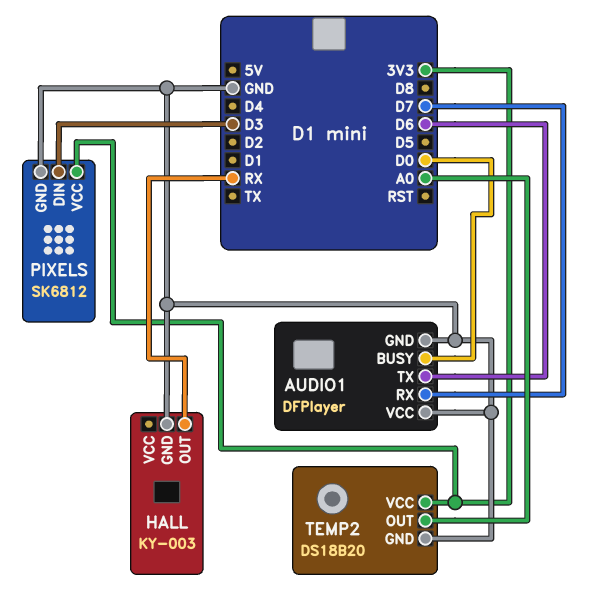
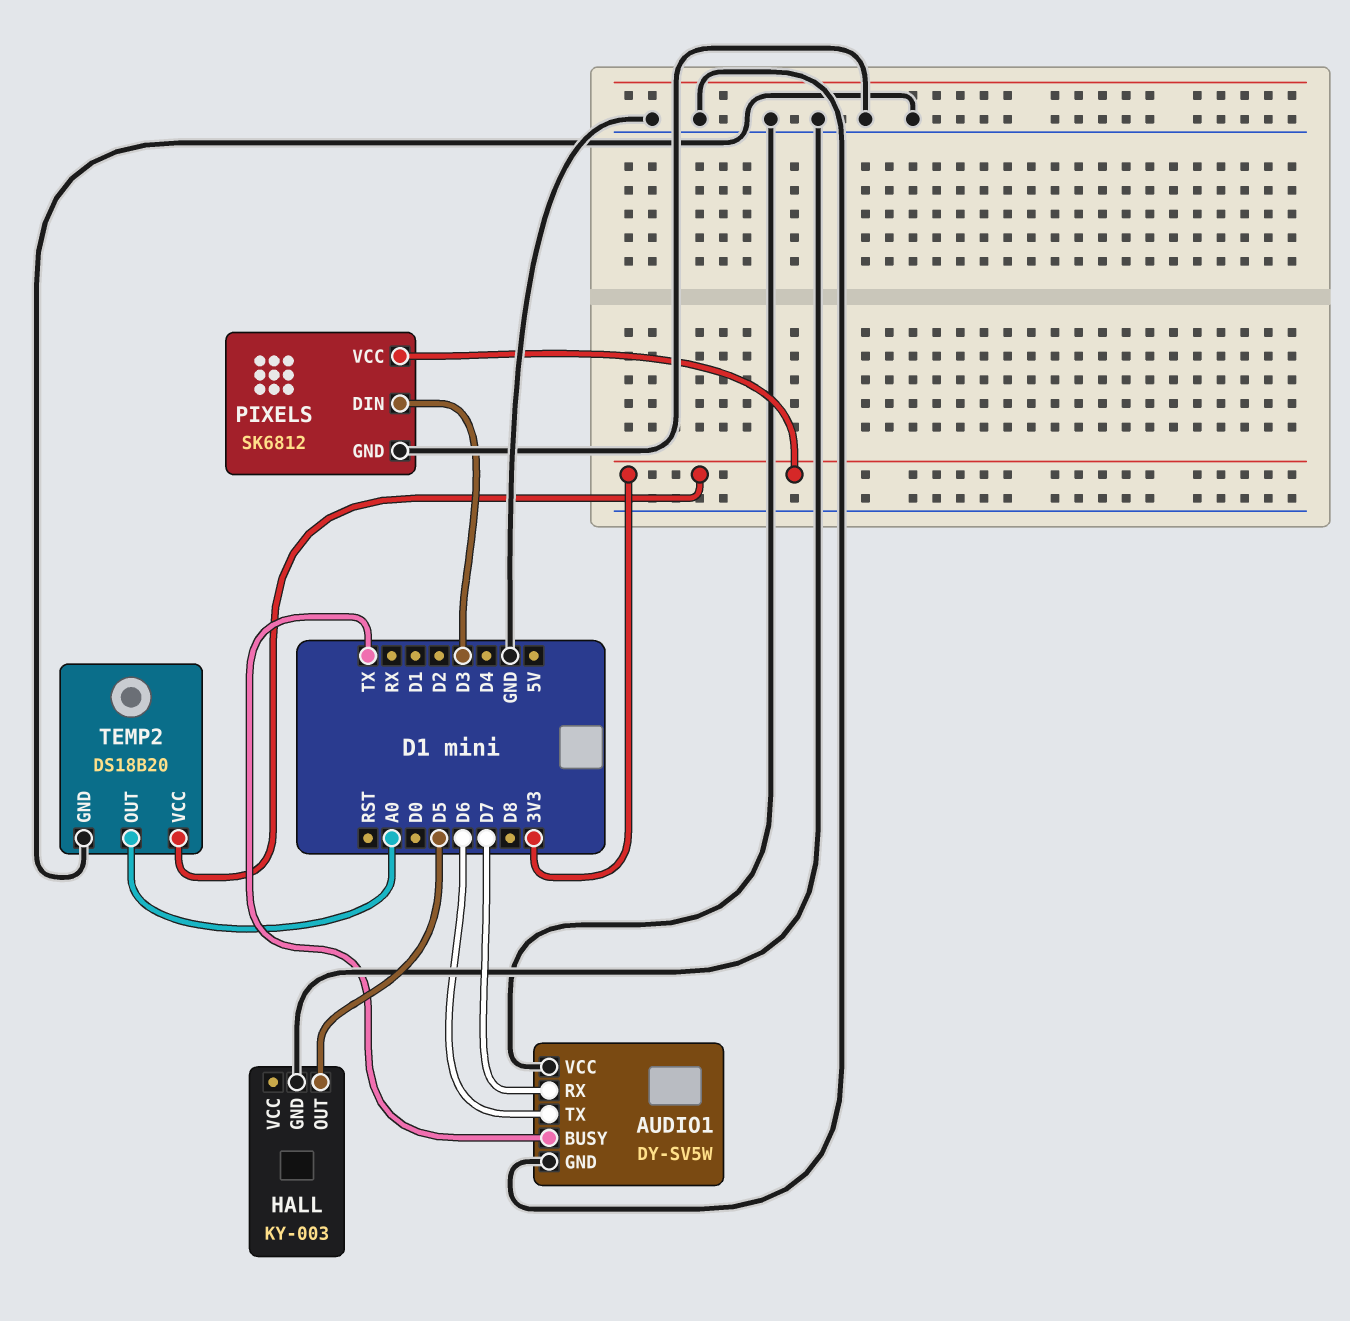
AUDIO1: DFPlayer -> DY-SV5W
AUDIO1 pin BUSY: D0 -> TX
HALL pin OUT: RX -> D5

